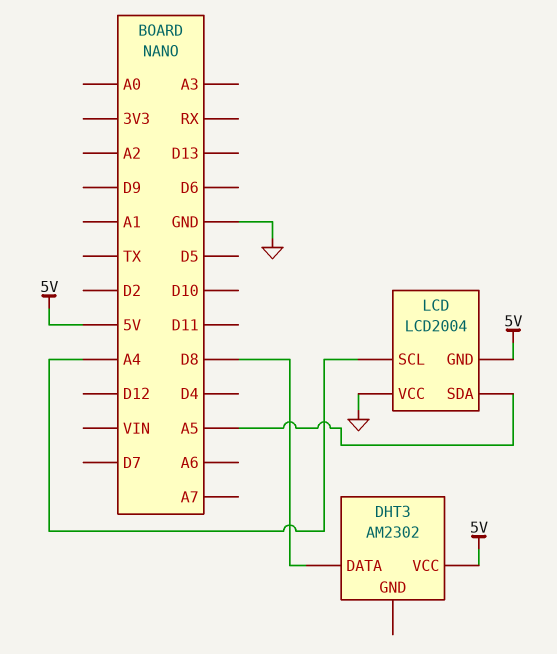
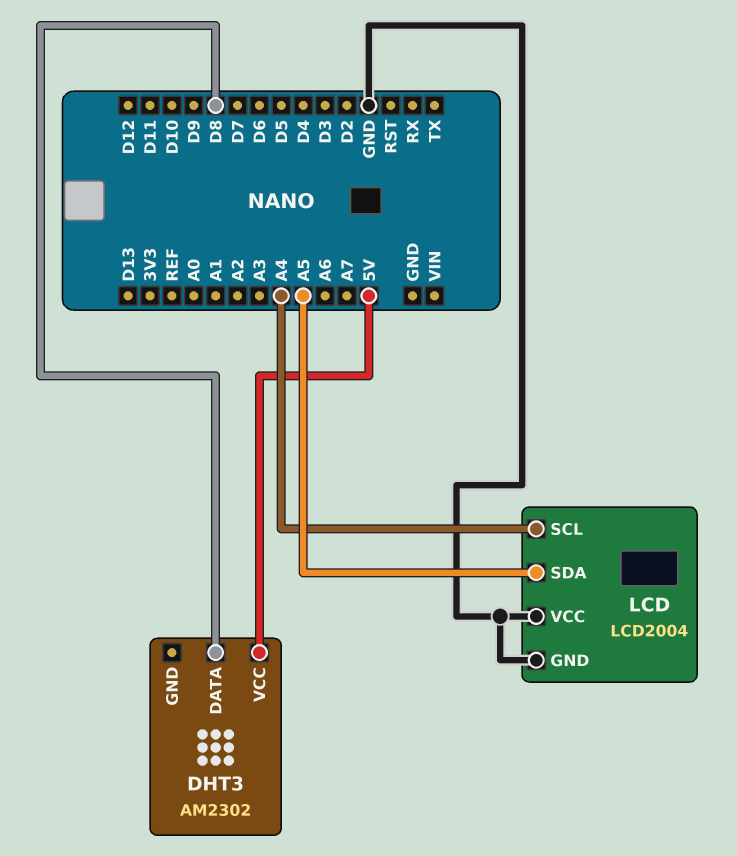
LCD pin GND: 5V -> GND

